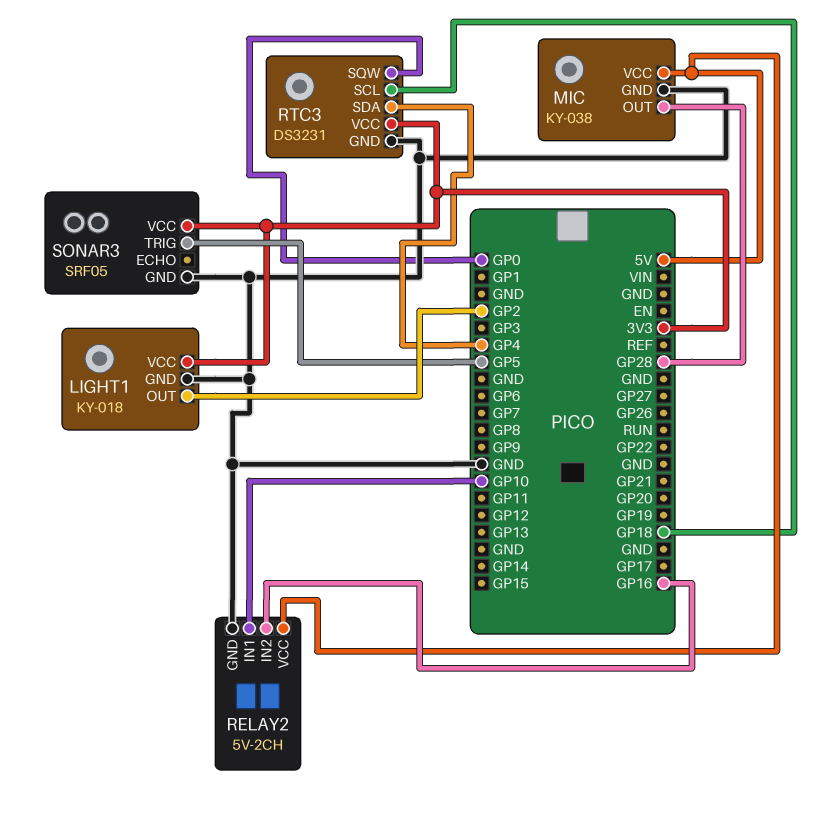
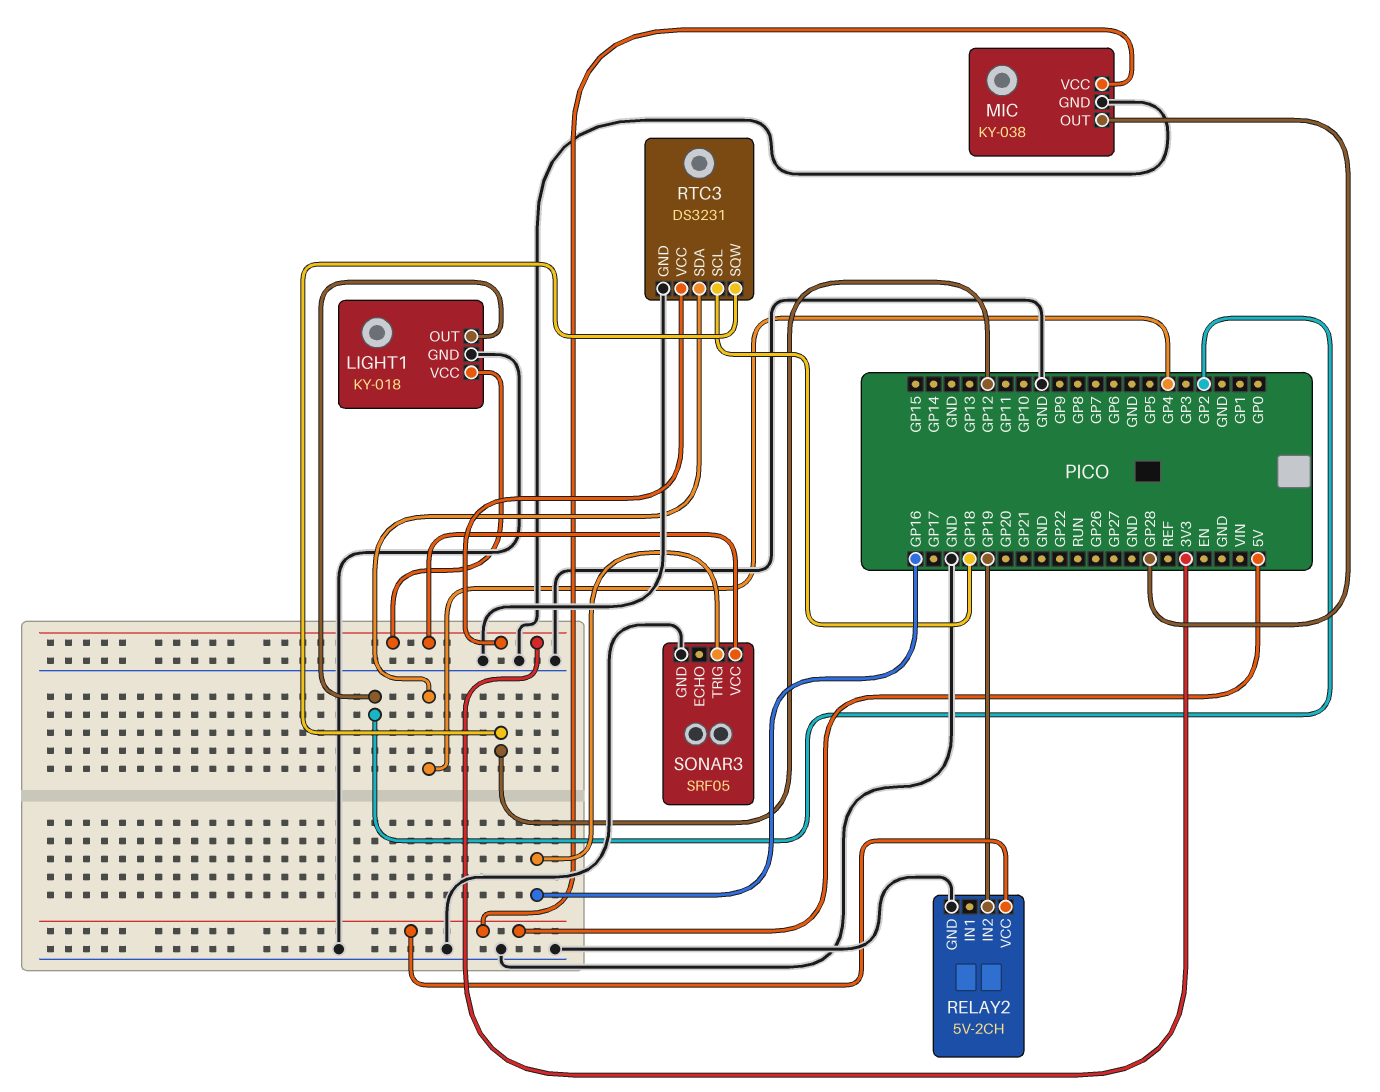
RELAY2 pin IN1: GP10 -> none
RELAY2 pin IN2: GP16 -> GP19
RTC3 pin SQW: GP0 -> GP12
SONAR3 pin TRIG: GP5 -> GP16

